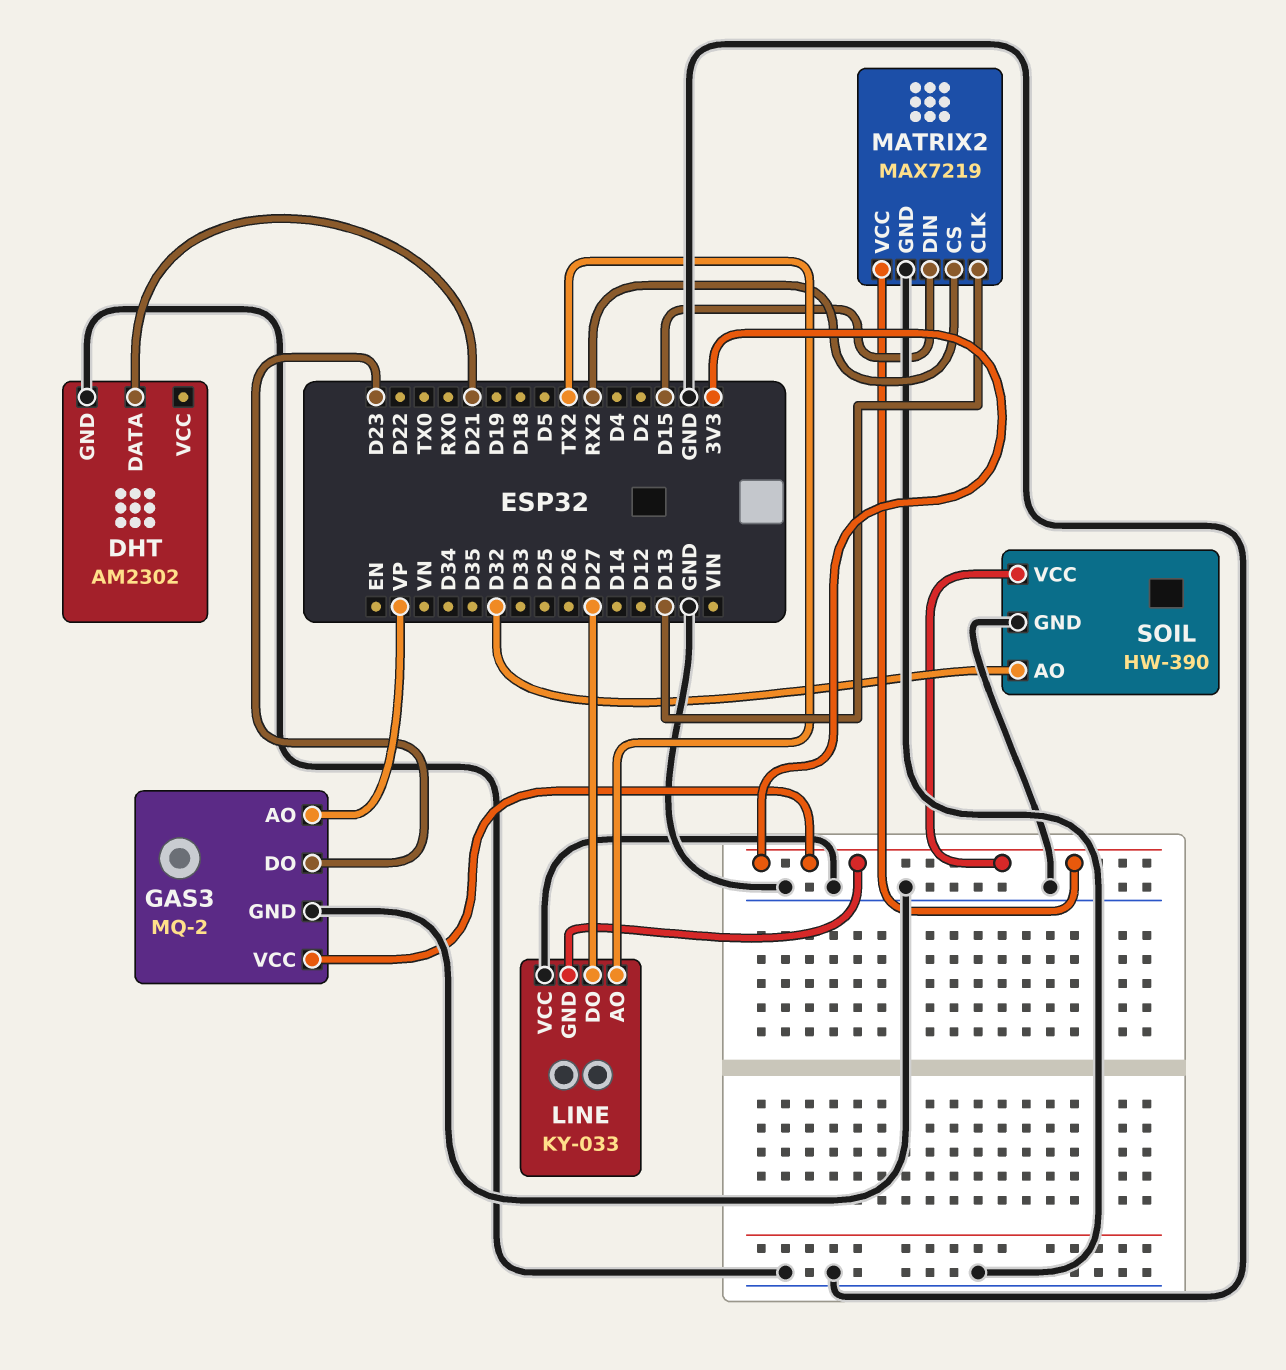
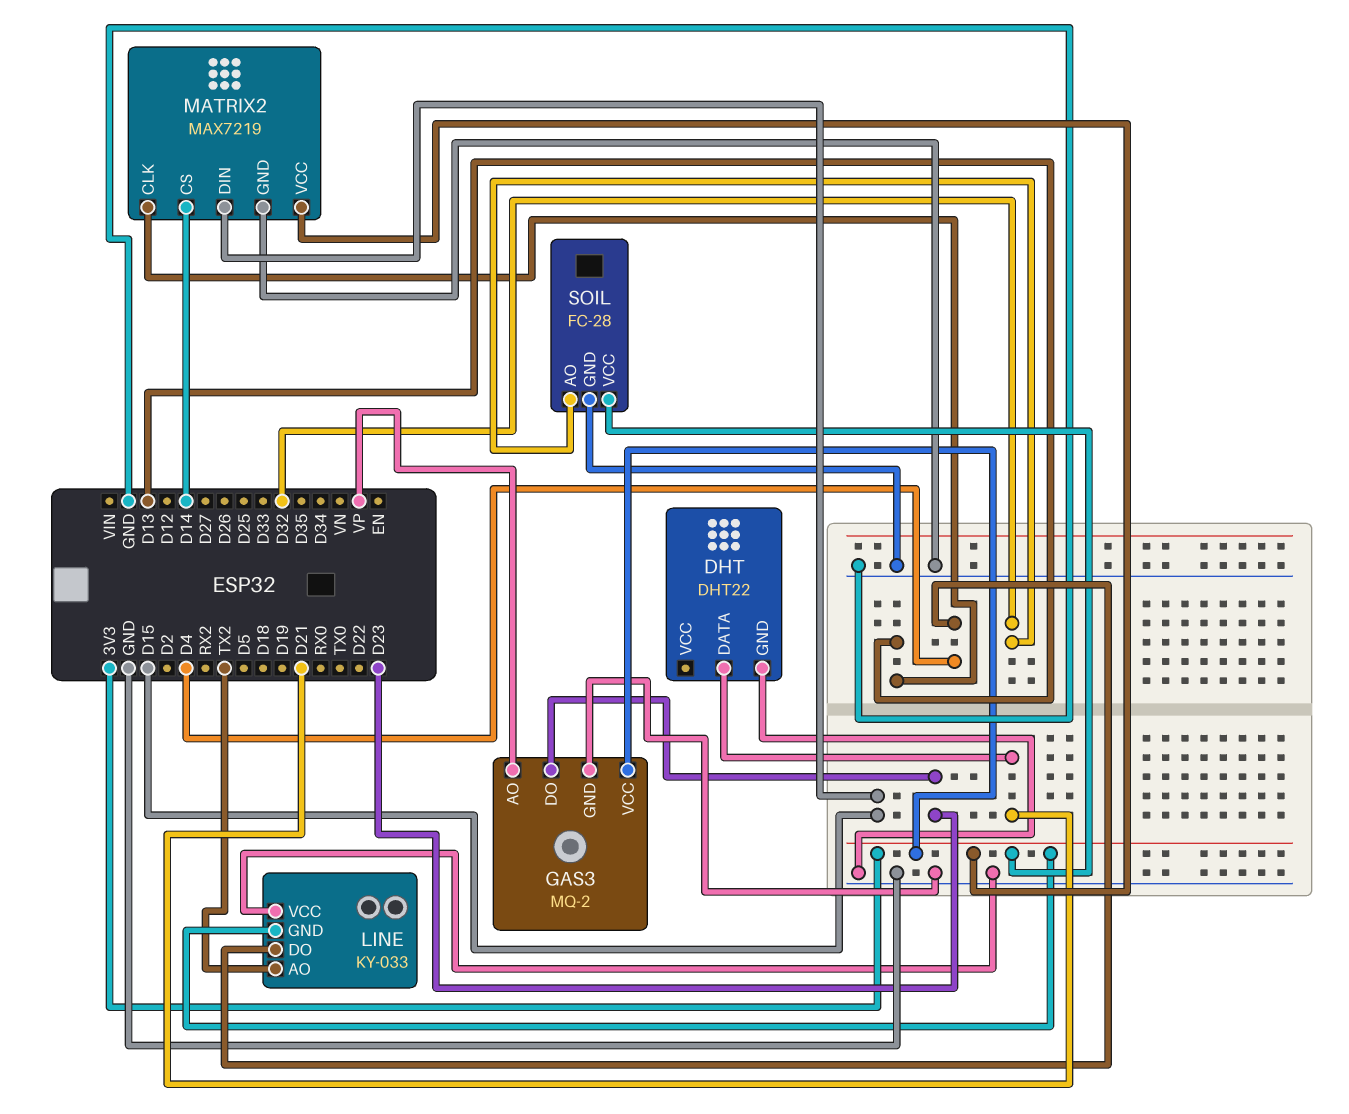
DHT: AM2302 -> DHT22
LINE pin DO: D27 -> D4
MATRIX2 pin CS: RX2 -> D14
SOIL: HW-390 -> FC-28

